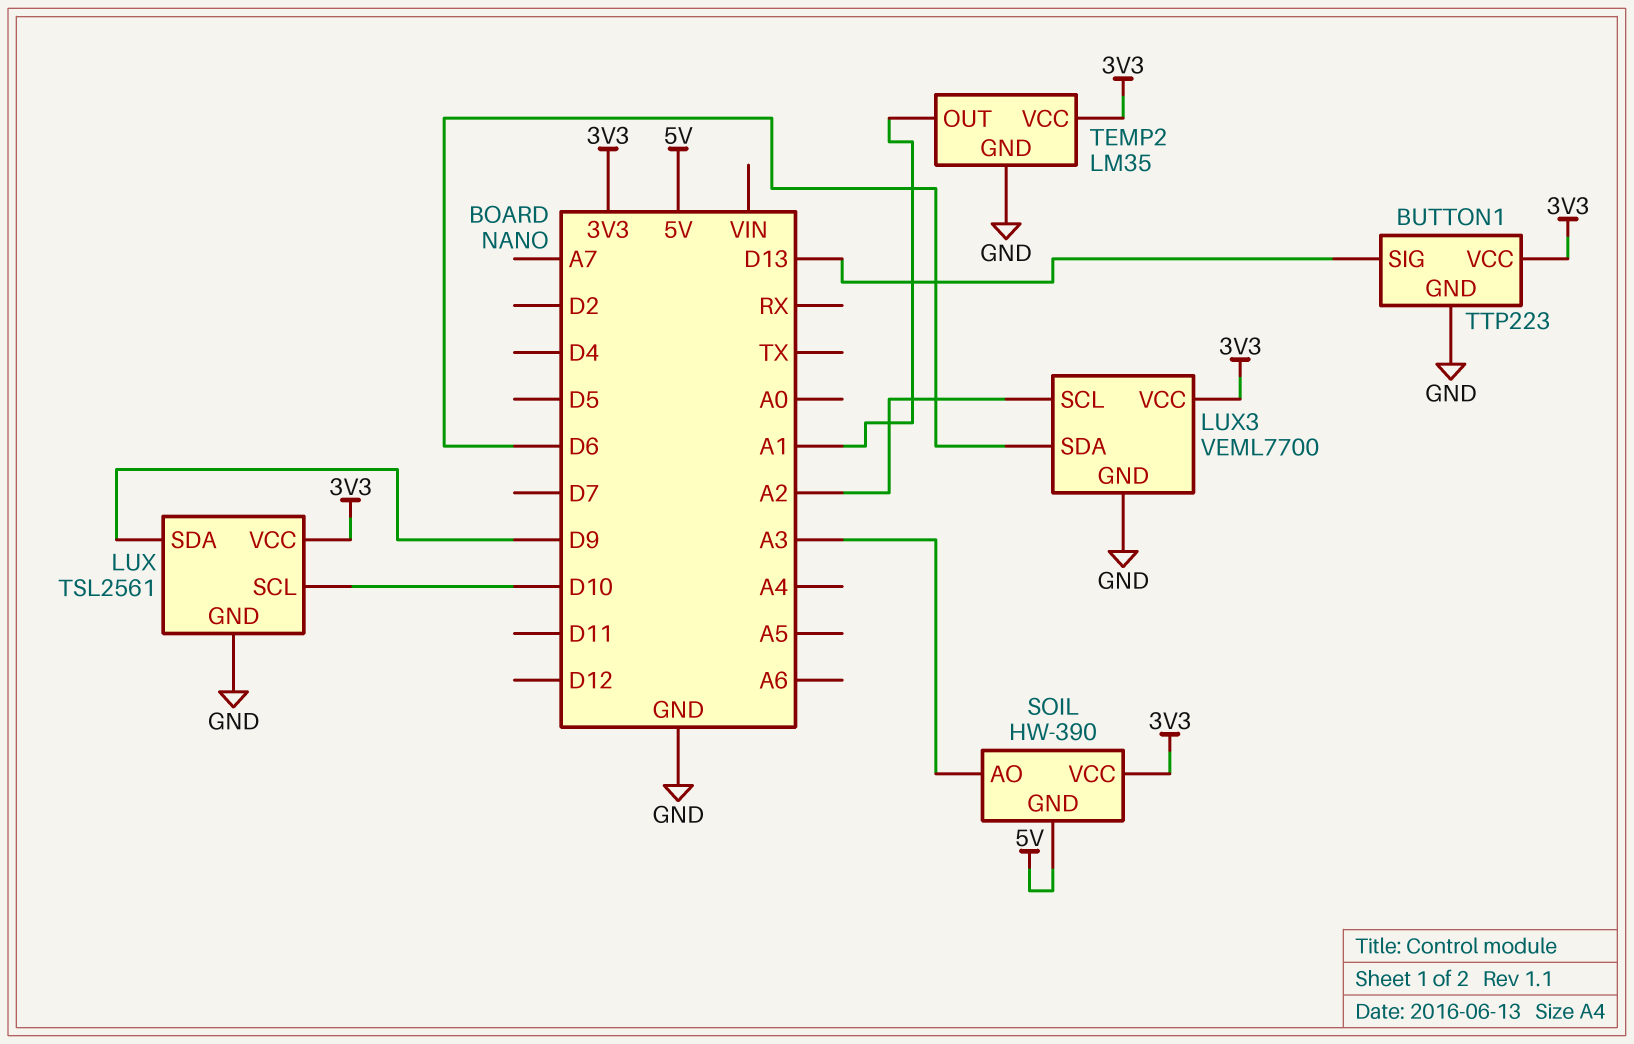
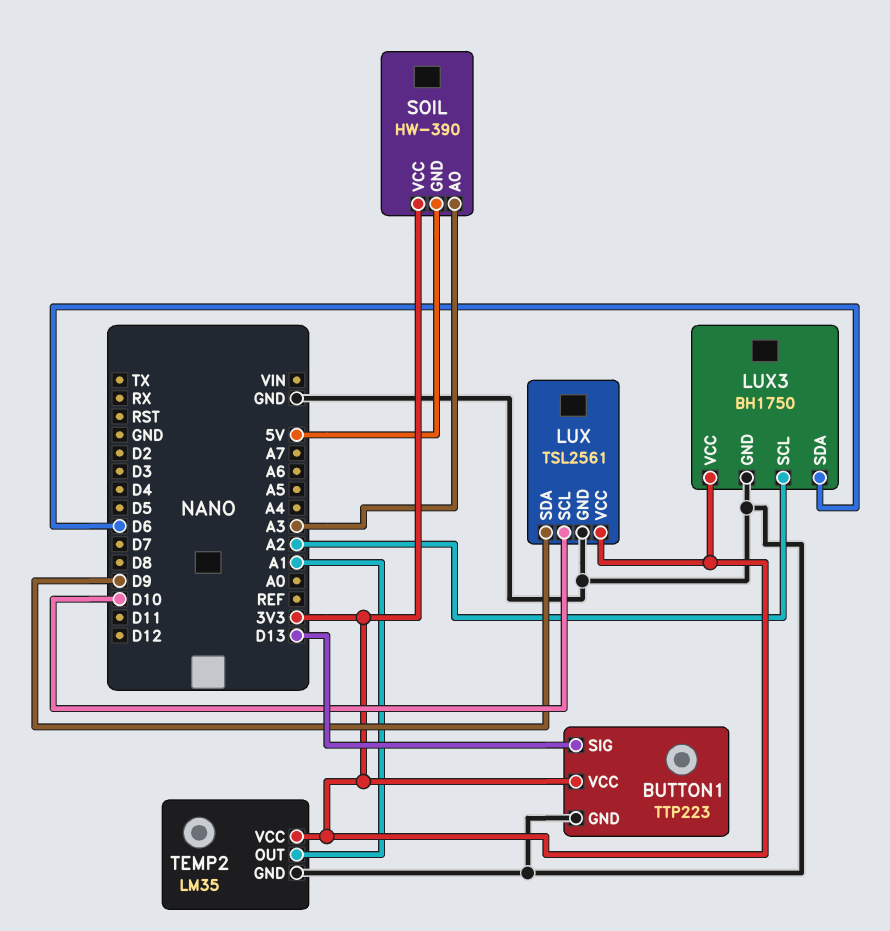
LUX3: VEML7700 -> BH1750

